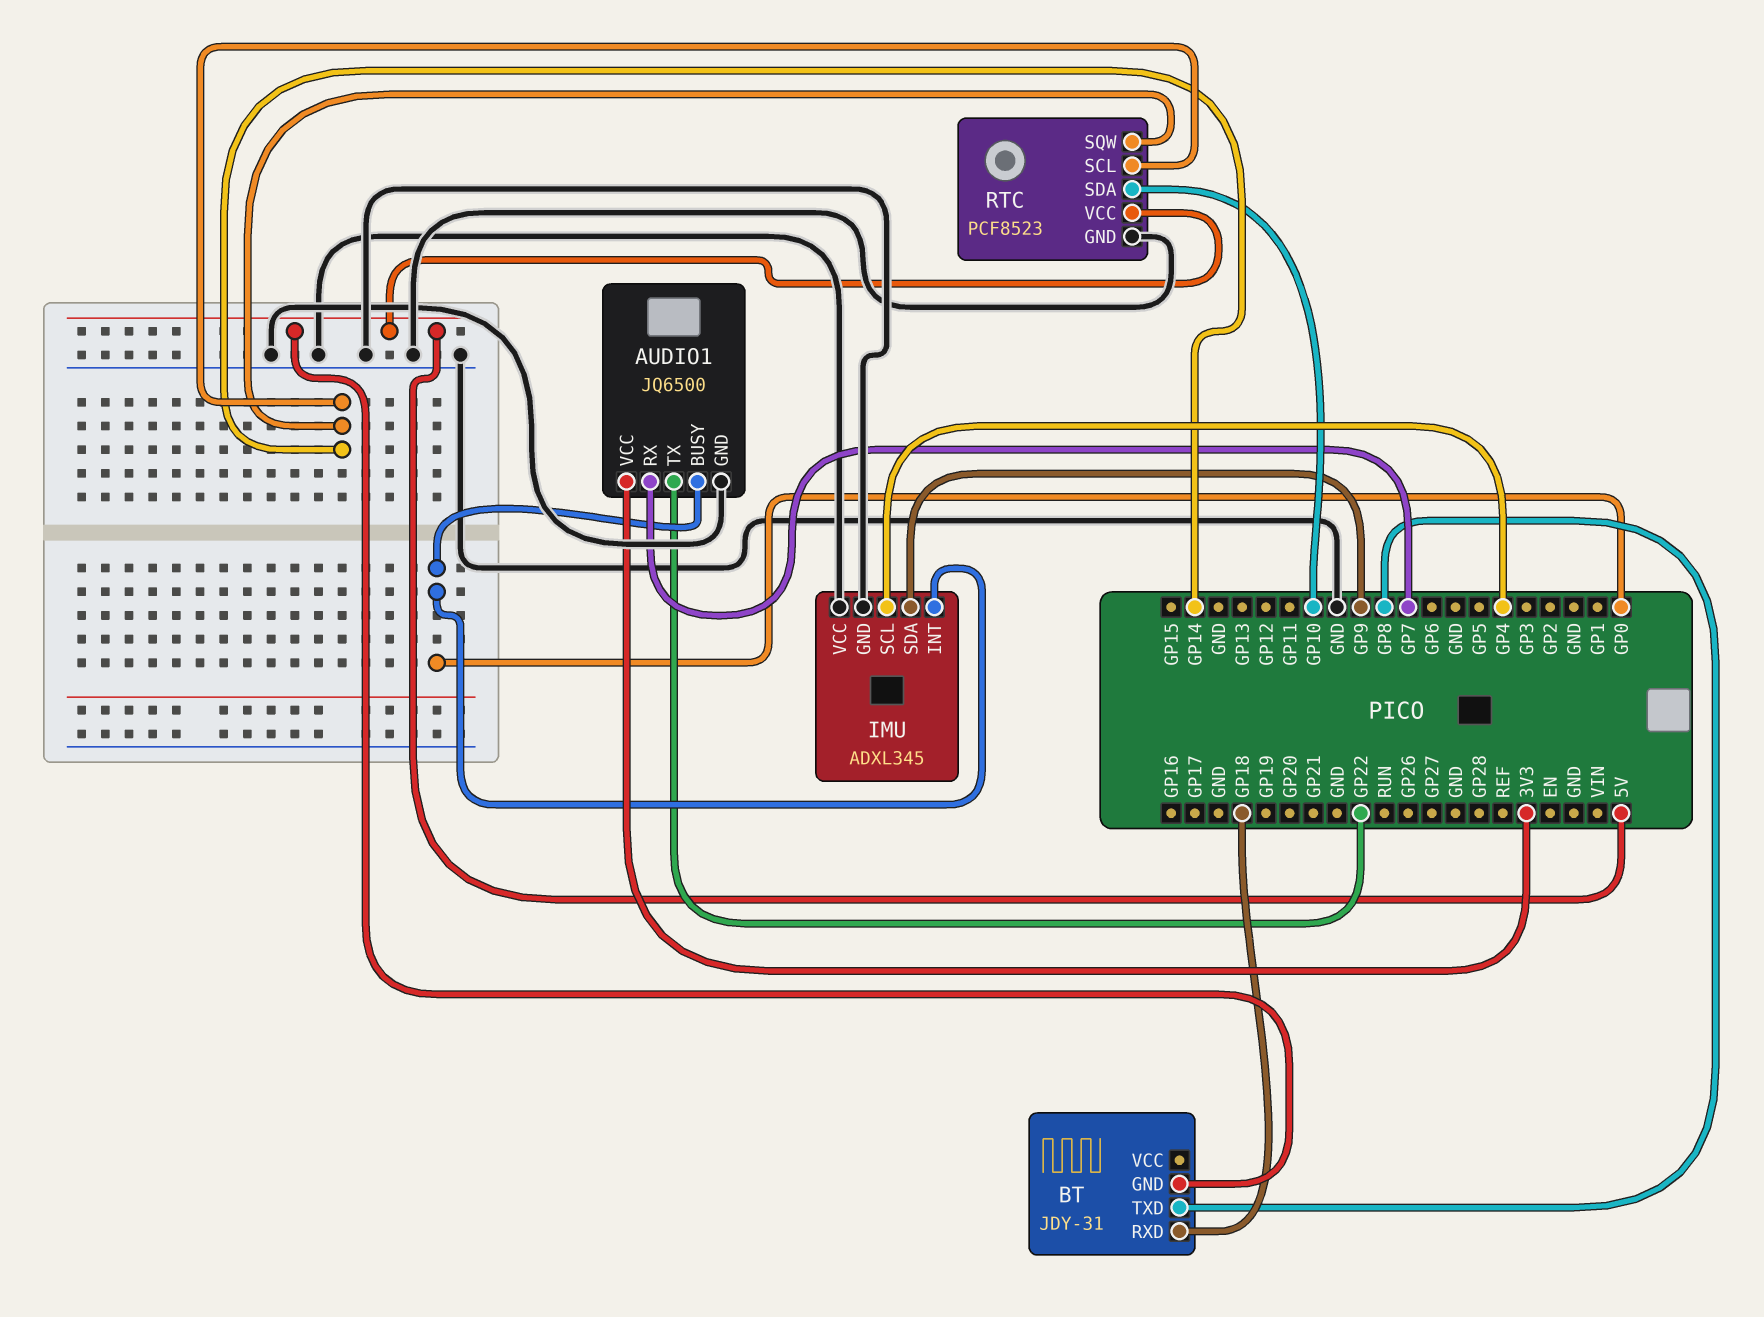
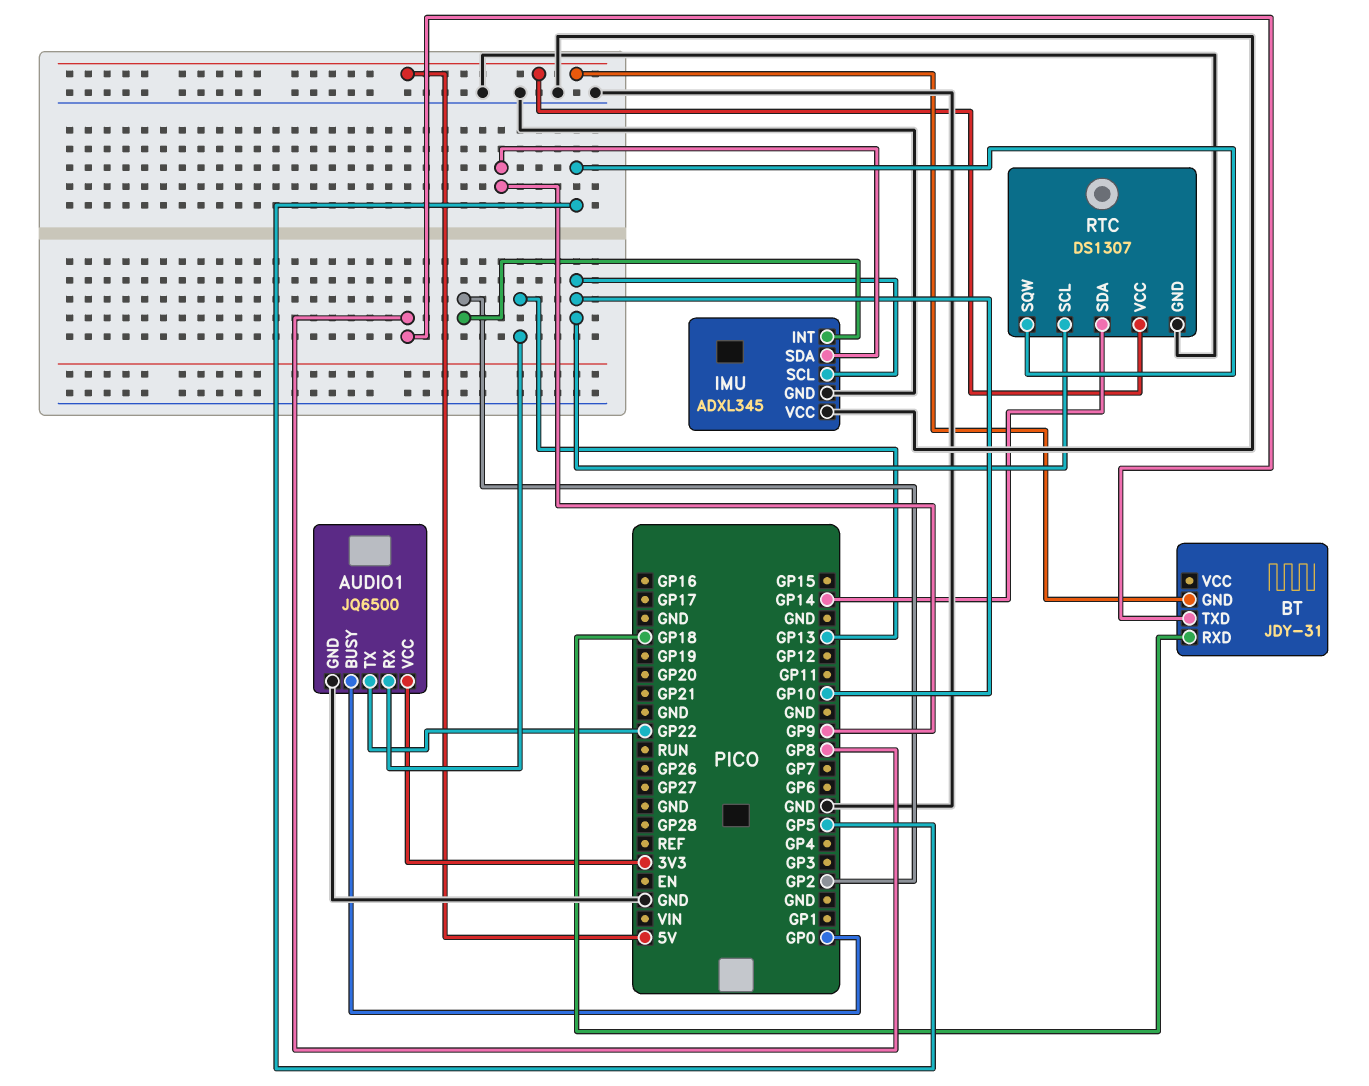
AUDIO1 pin RX: GP7 -> GP13
IMU pin INT: GP0 -> GP2
IMU pin SCL: GP4 -> GP10
RTC: PCF8523 -> DS1307
RTC pin SCL: GP14 -> GP10
RTC pin SDA: GP10 -> GP14
RTC pin SQW: GP14 -> GP5

